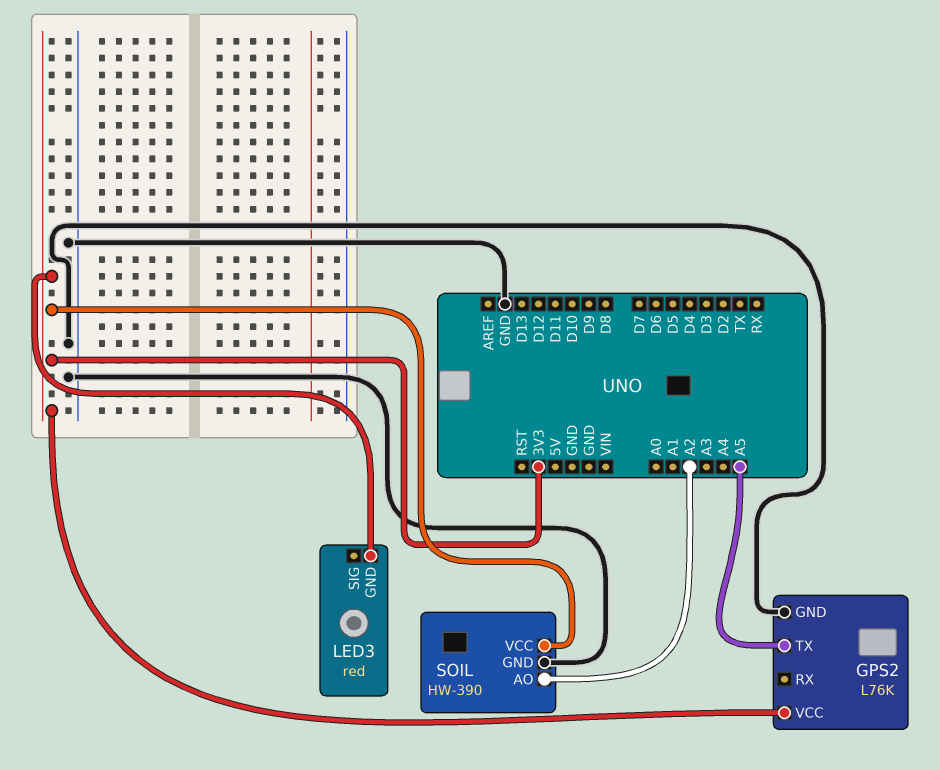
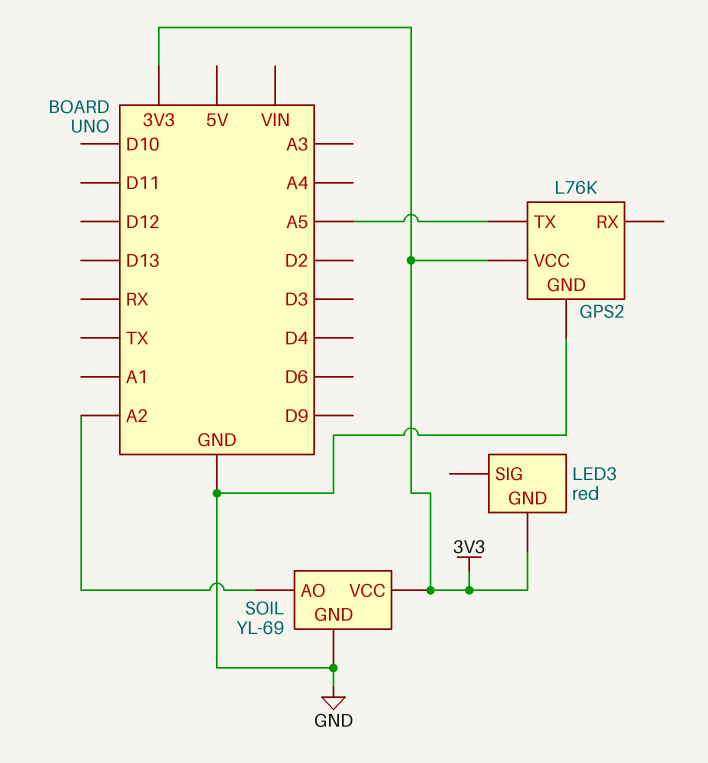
SOIL: HW-390 -> YL-69

